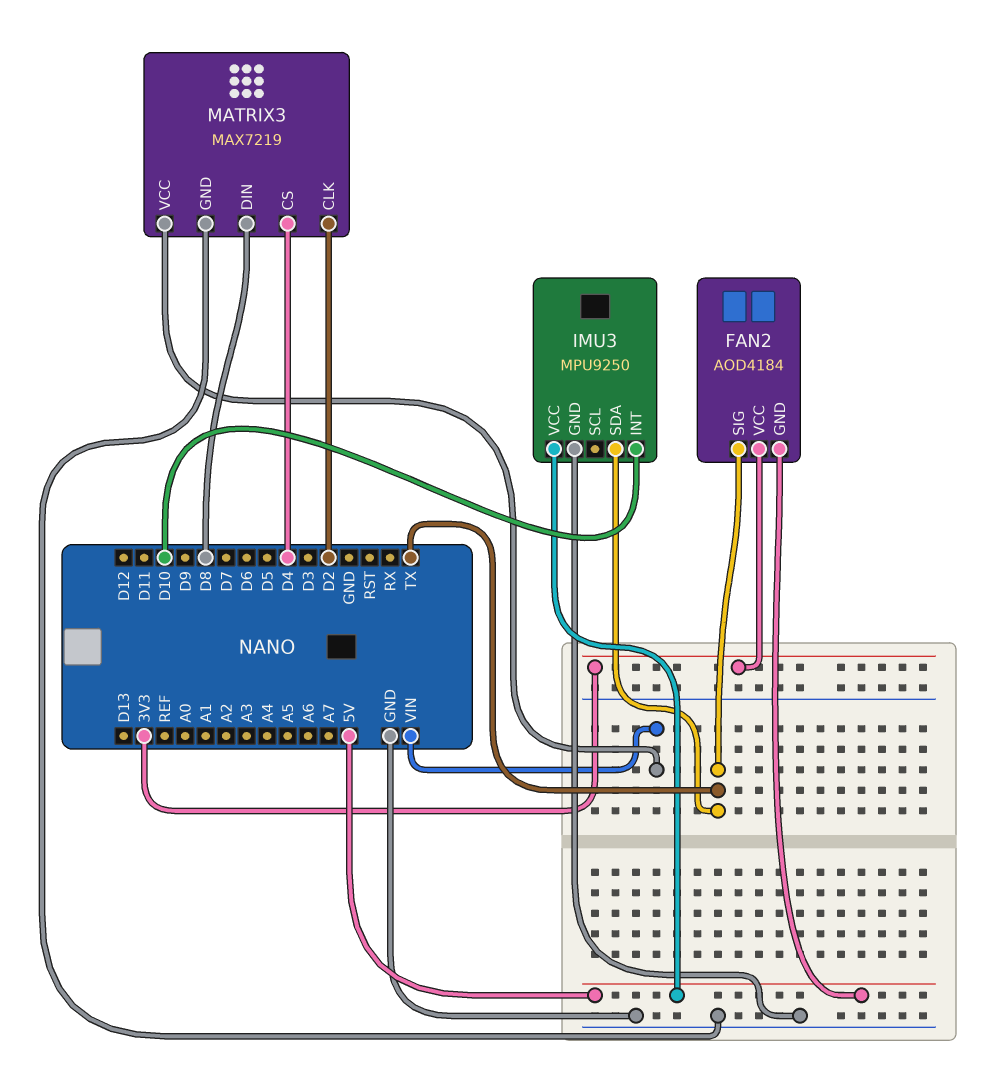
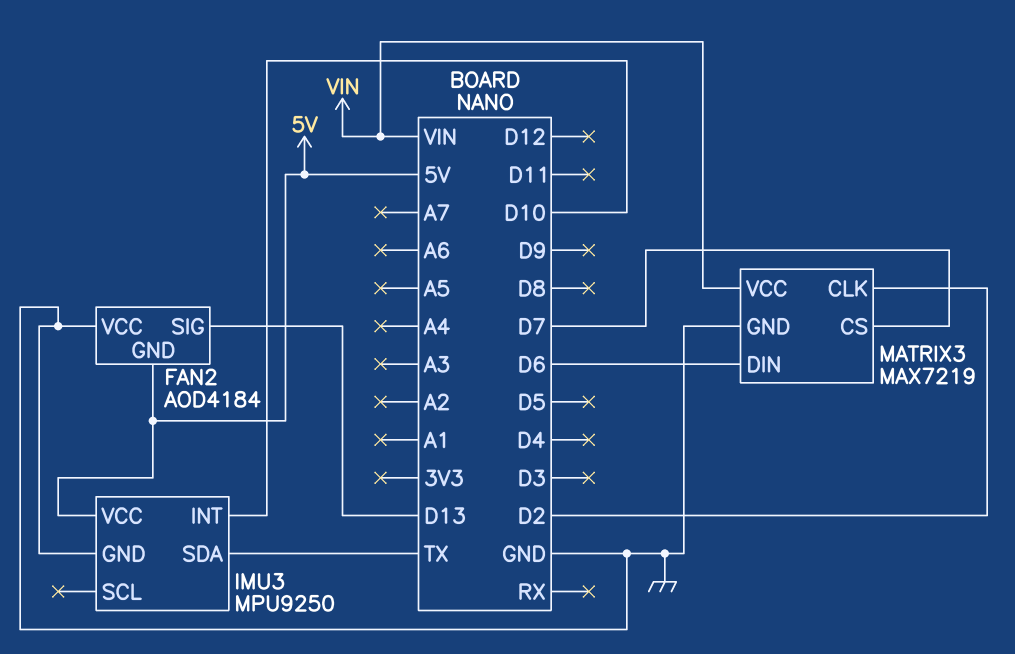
FAN2 pin SIG: TX -> D13
FAN2 pin VCC: 3V3 -> GND
MATRIX3 pin CS: D4 -> D7
MATRIX3 pin DIN: D8 -> D6

